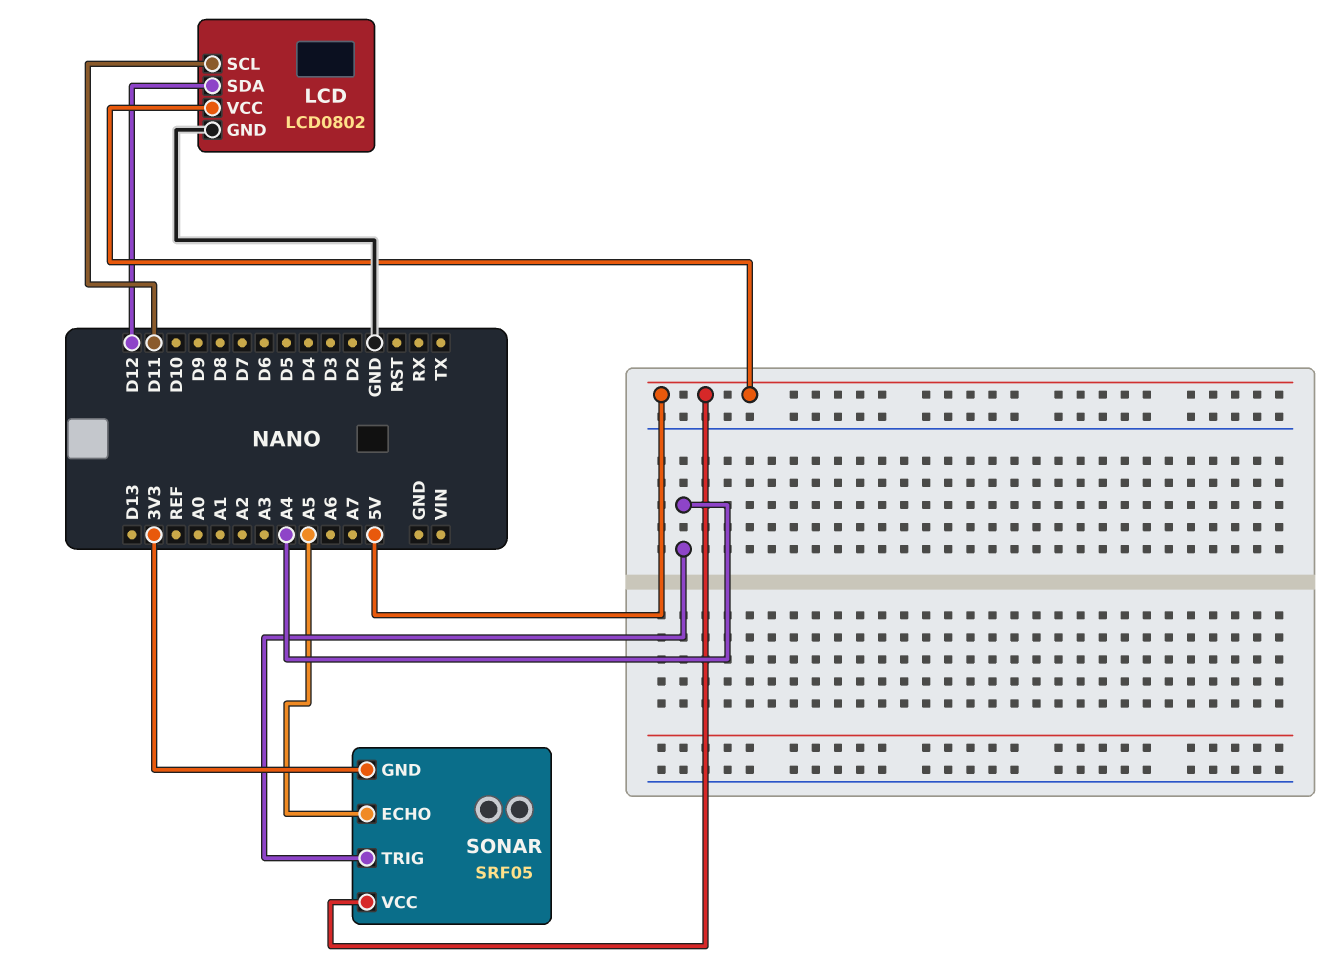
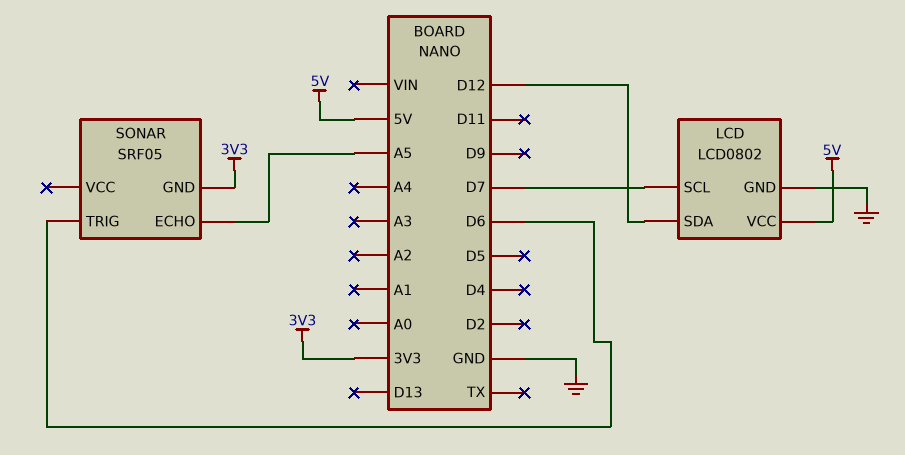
LCD pin SCL: D11 -> D7
SONAR pin TRIG: A4 -> D6
SONAR pin VCC: 5V -> none

